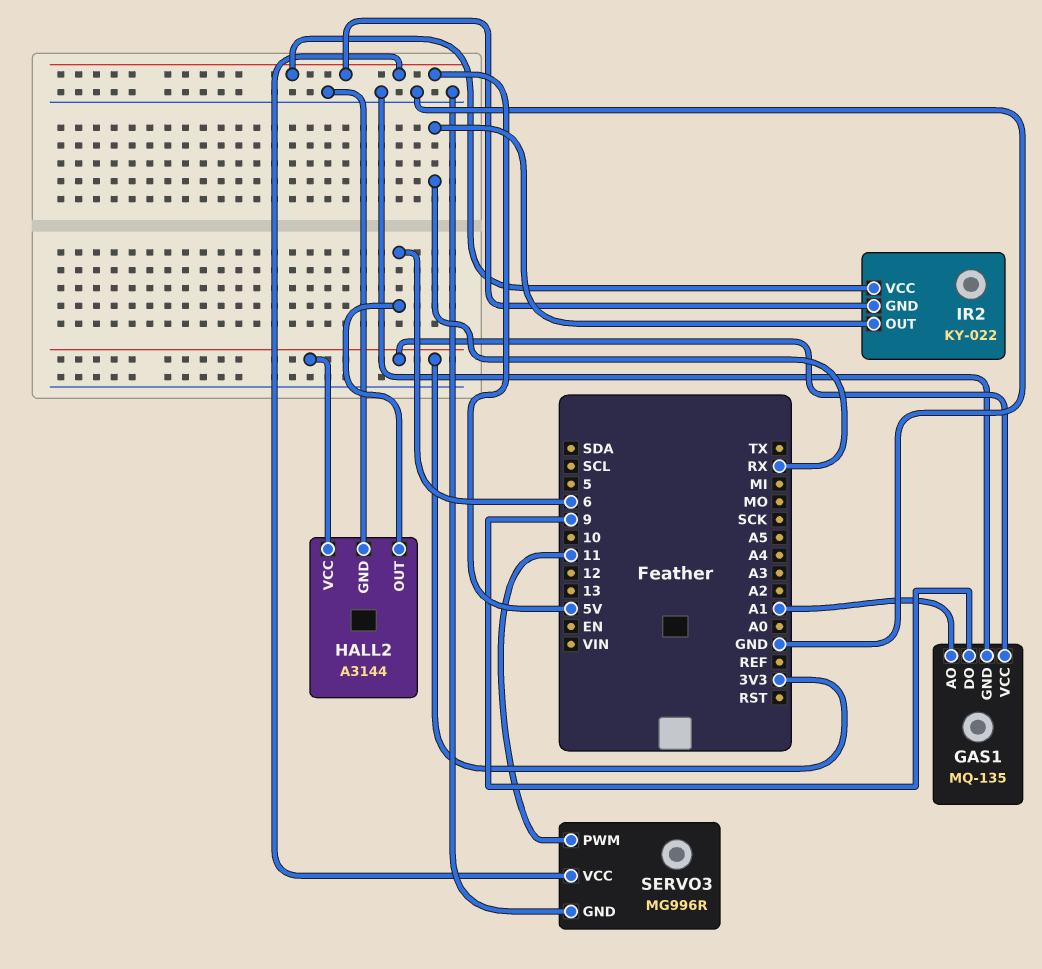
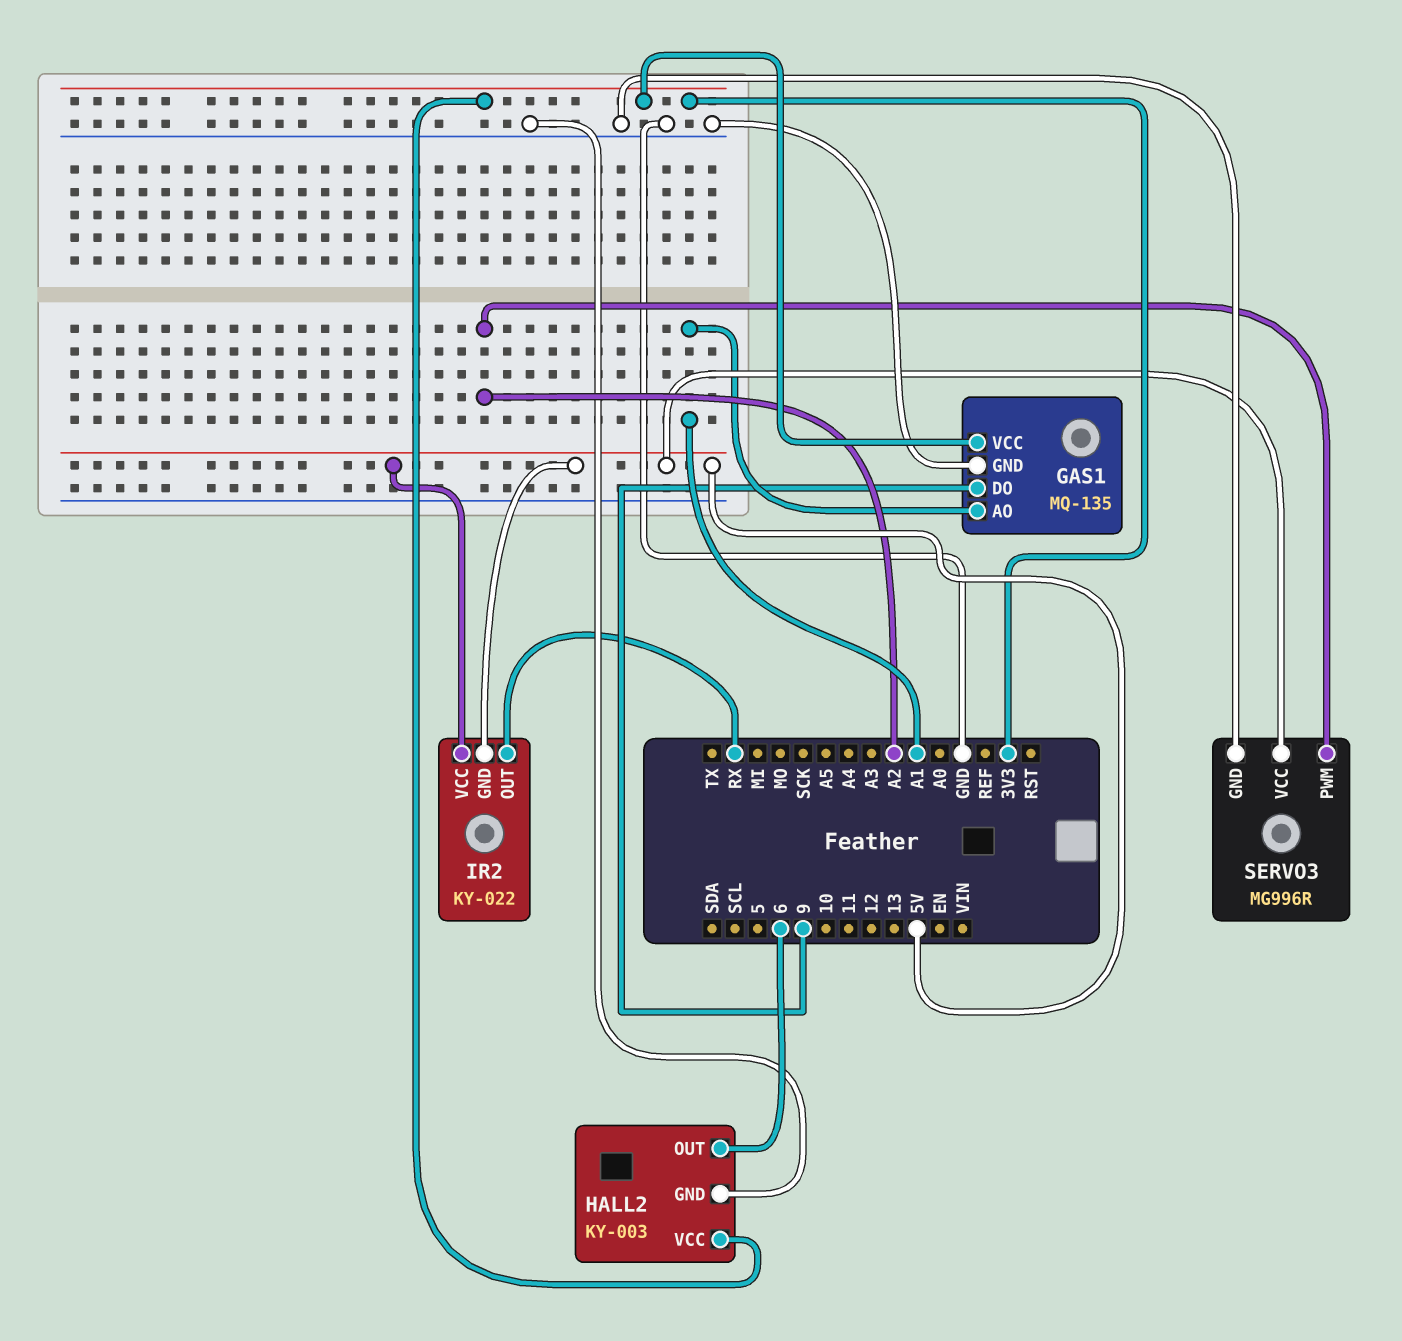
HALL2: A3144 -> KY-003
SERVO3 pin PWM: 11 -> A2

